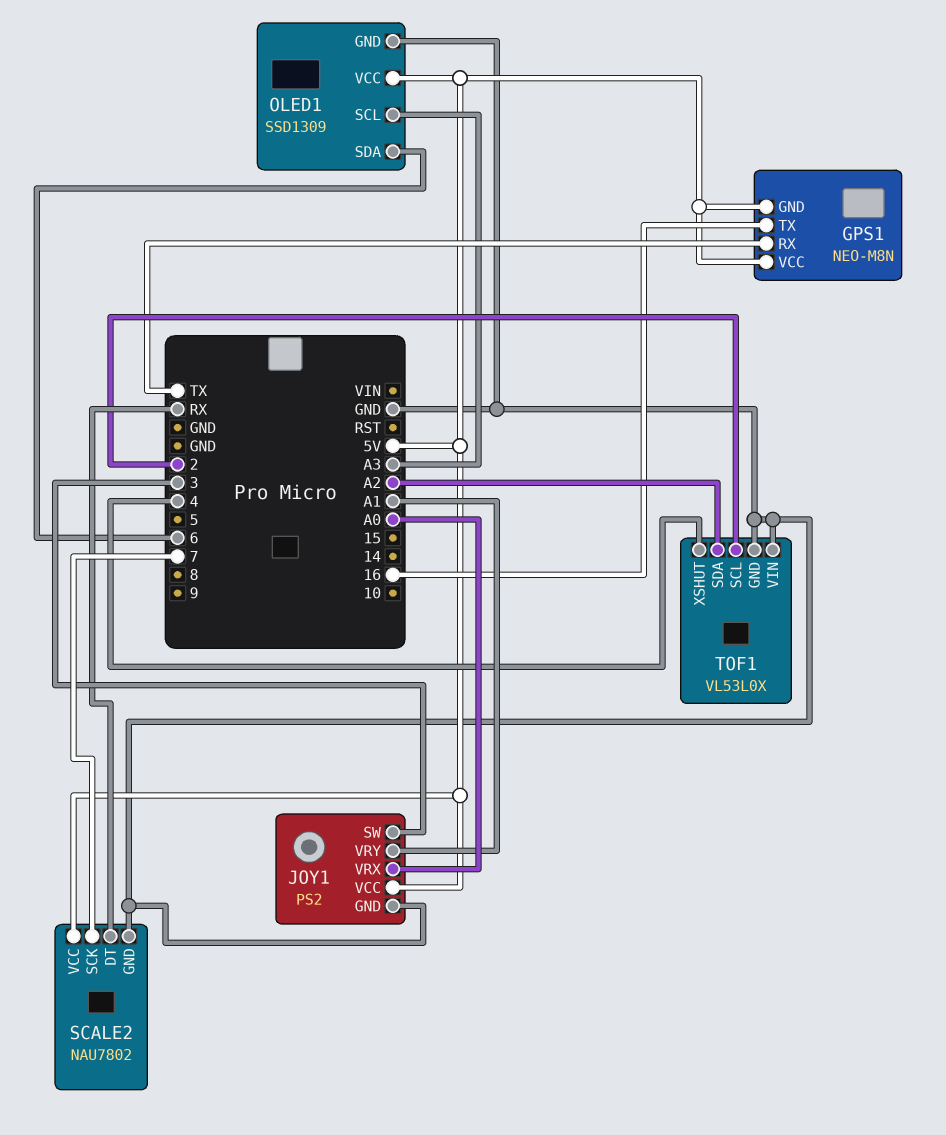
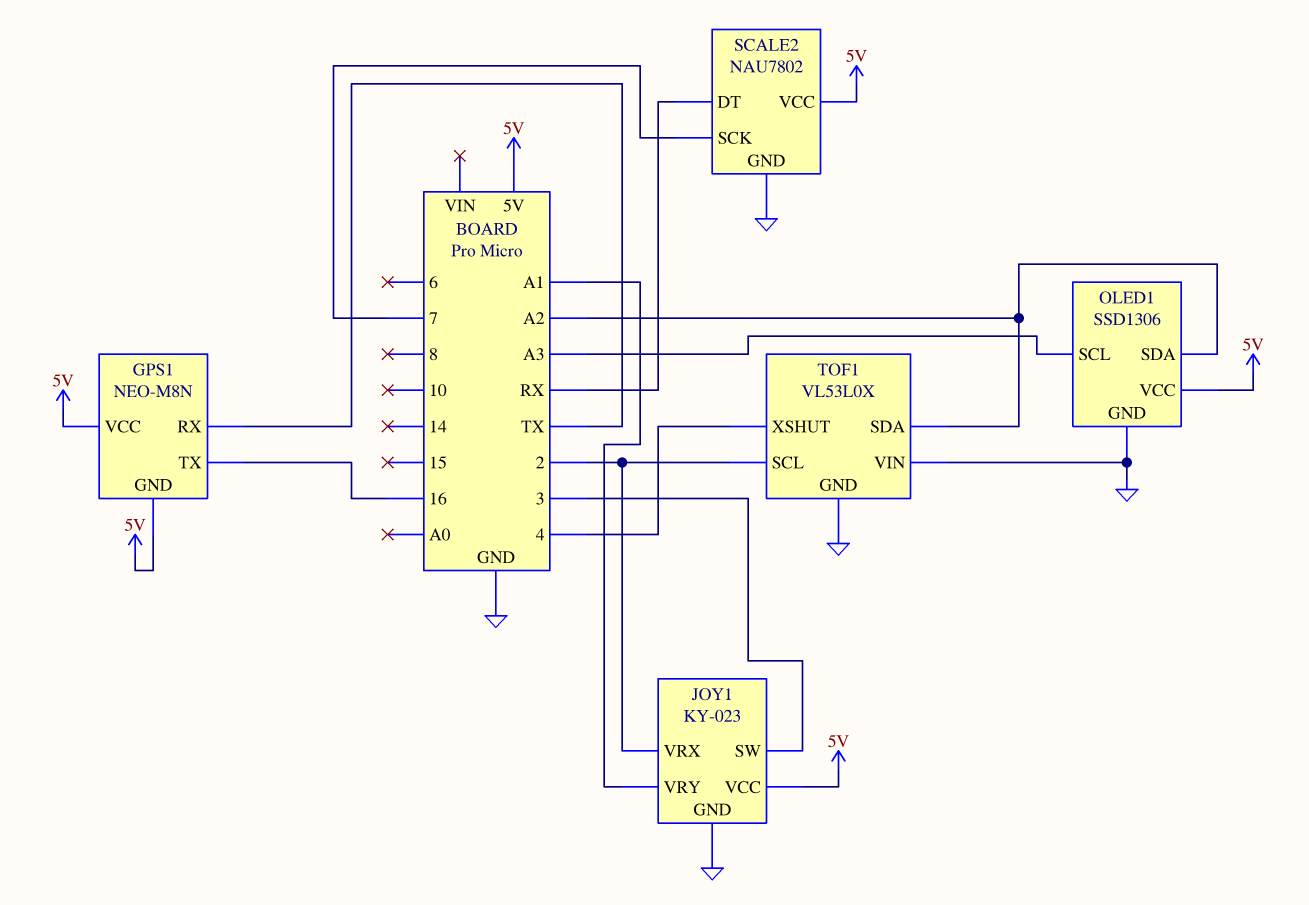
JOY1: PS2 -> KY-023
JOY1 pin VRX: A0 -> 2
OLED1: SSD1309 -> SSD1306
OLED1 pin SDA: 6 -> A2

